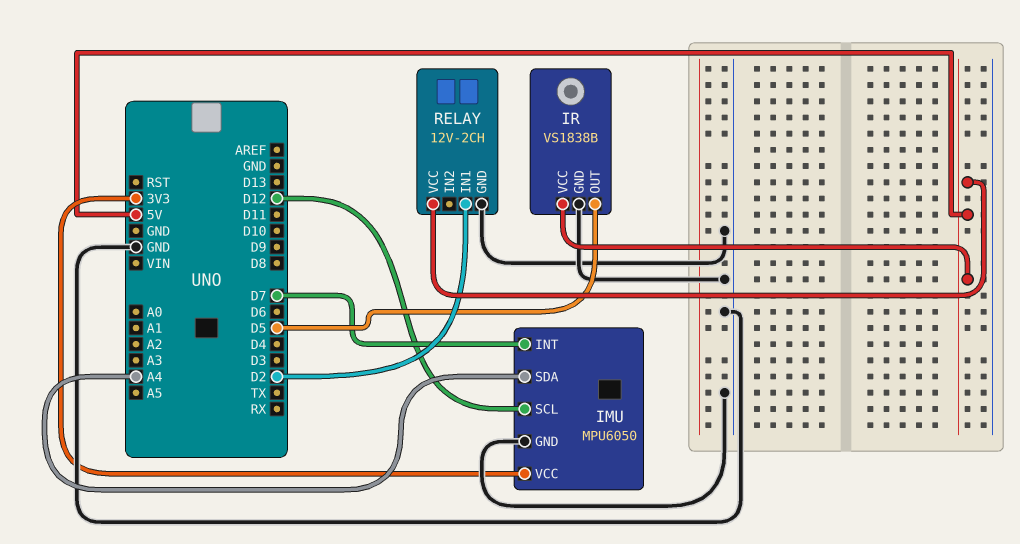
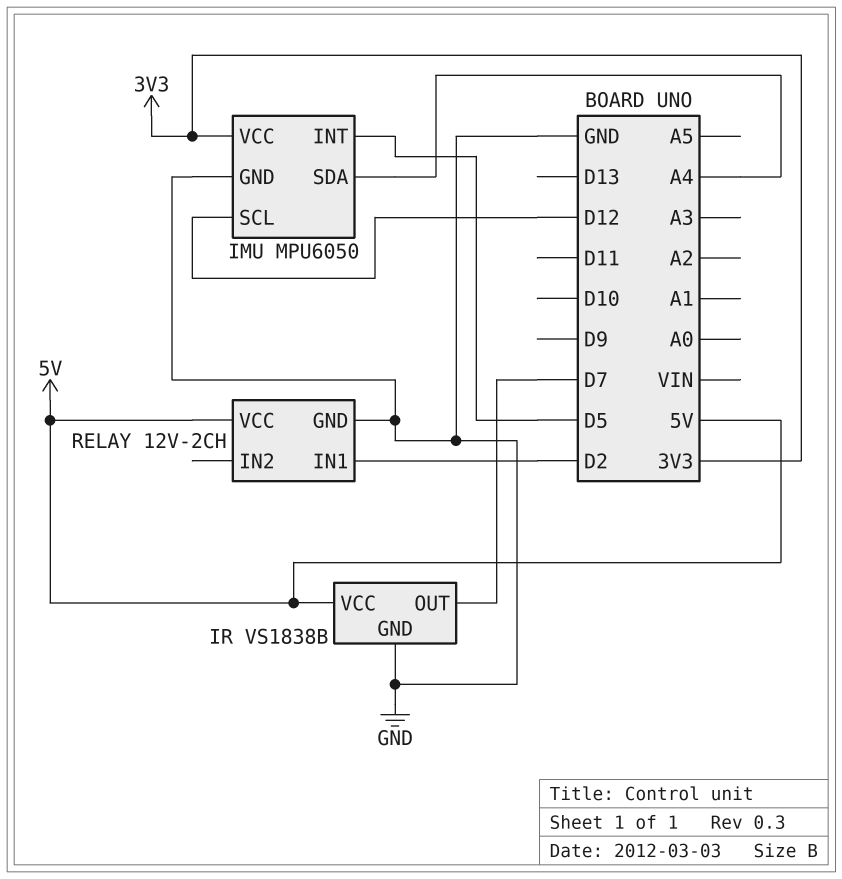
IMU pin INT: D7 -> D5
IR pin OUT: D5 -> D7

